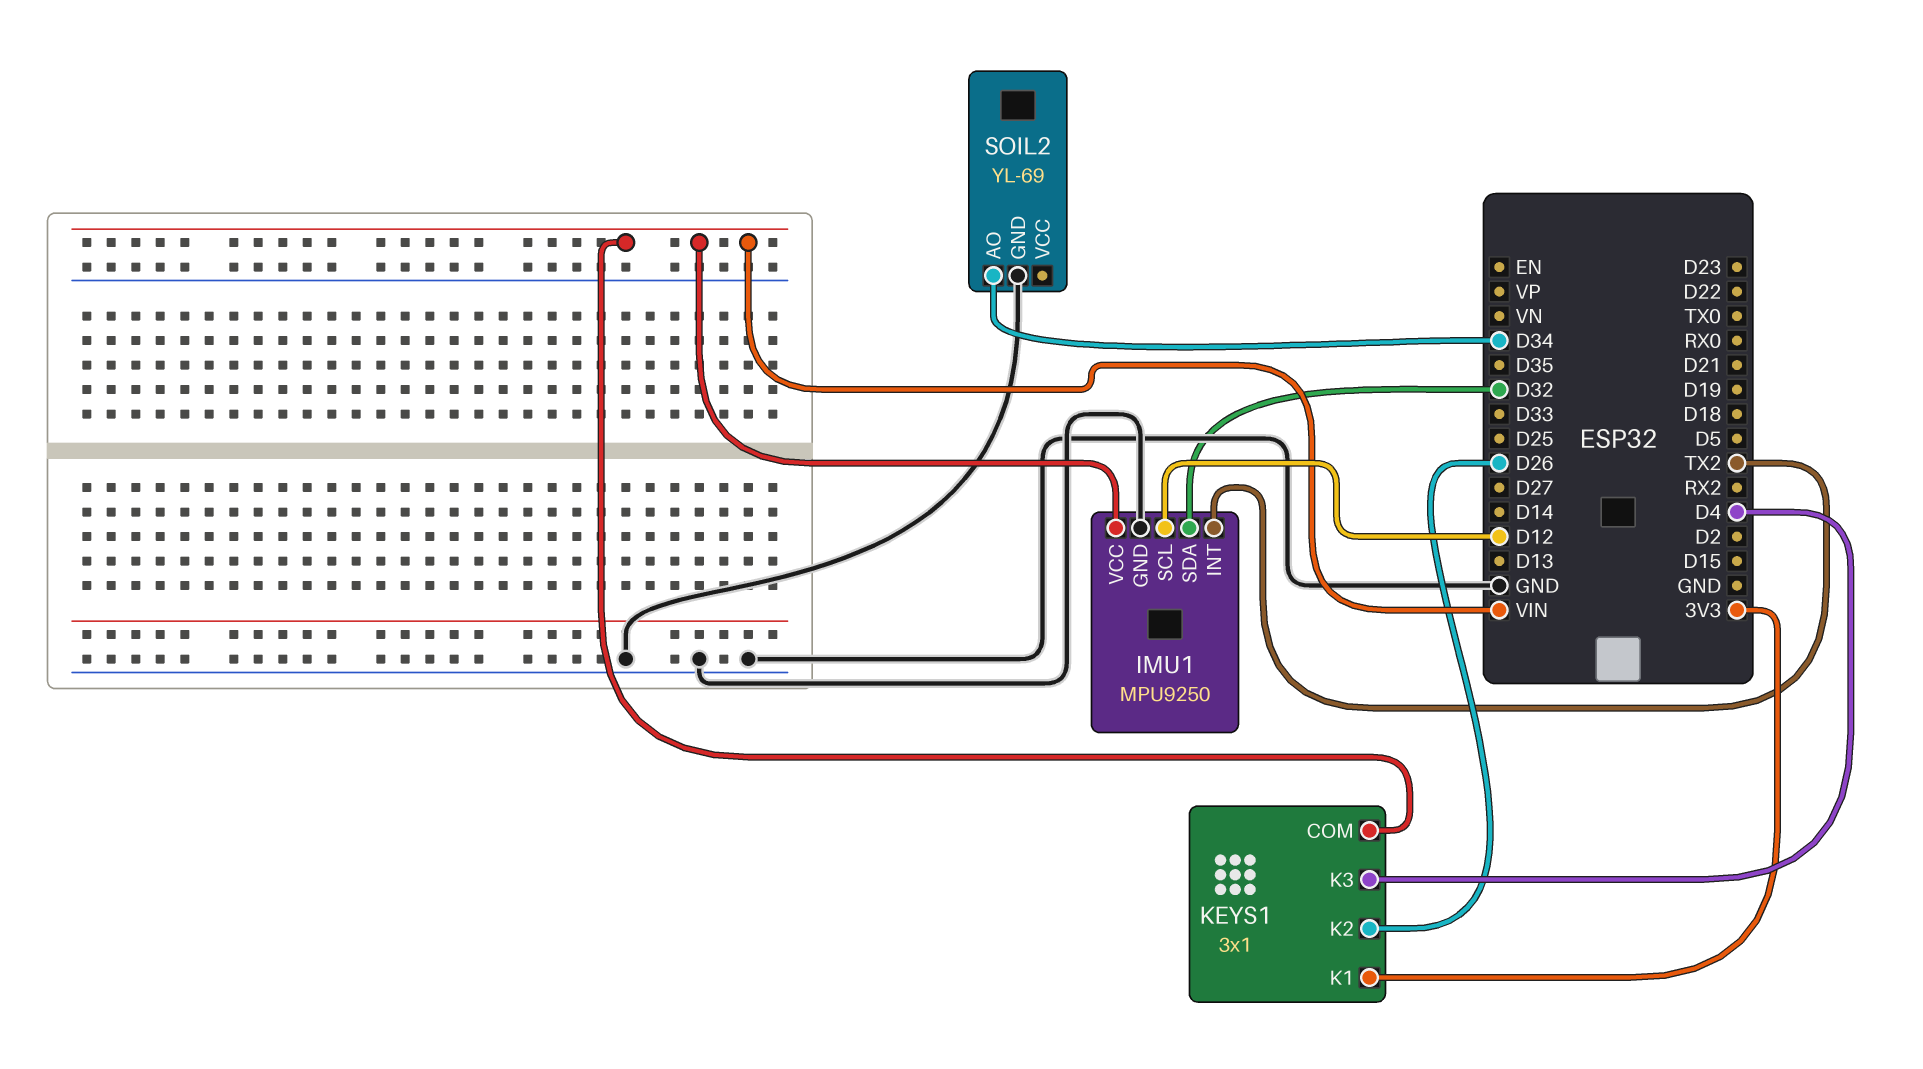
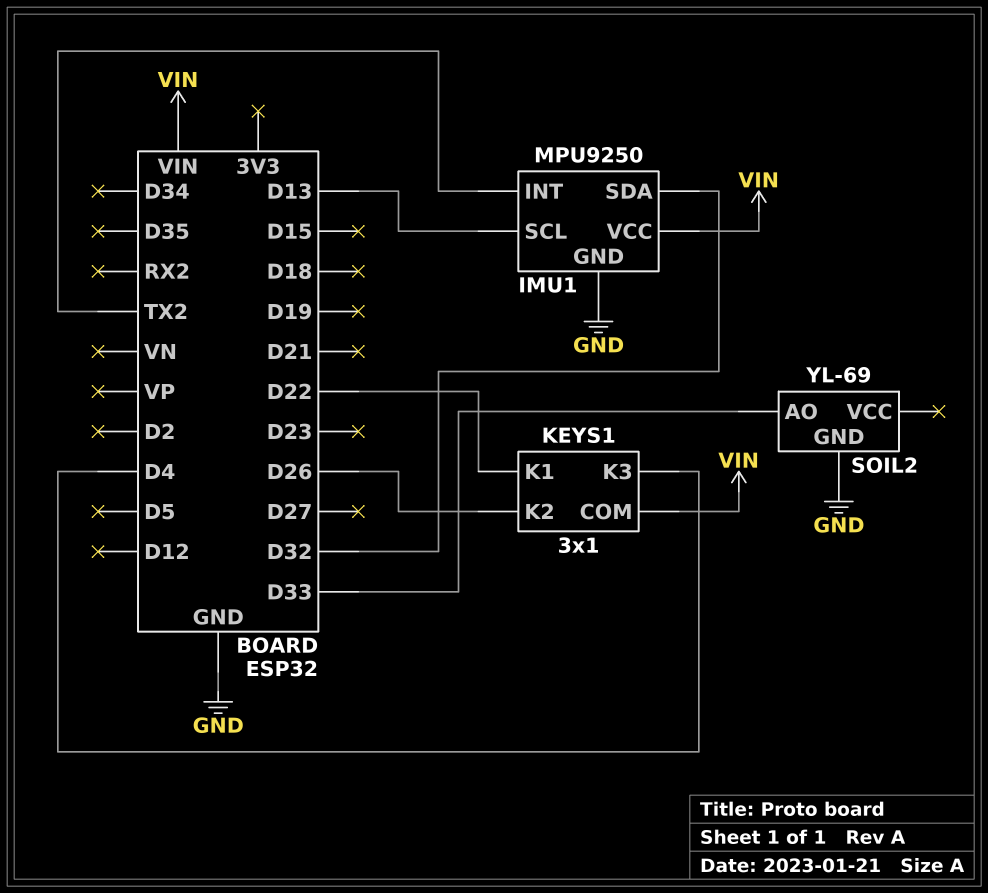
IMU1 pin SCL: D12 -> D13
KEYS1 pin K1: 3V3 -> D22
SOIL2 pin AO: D34 -> D33

